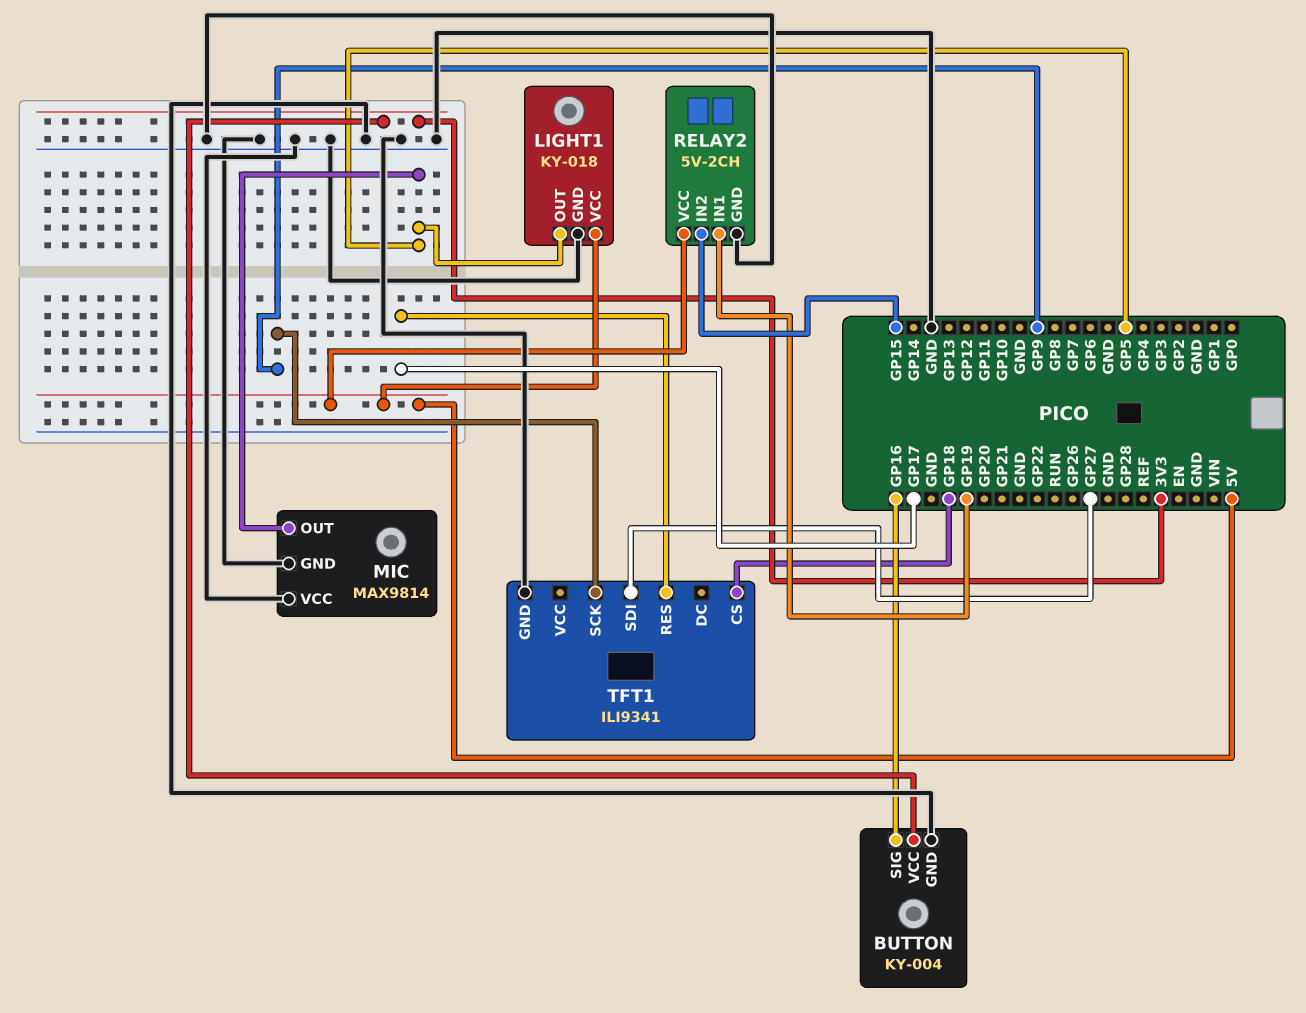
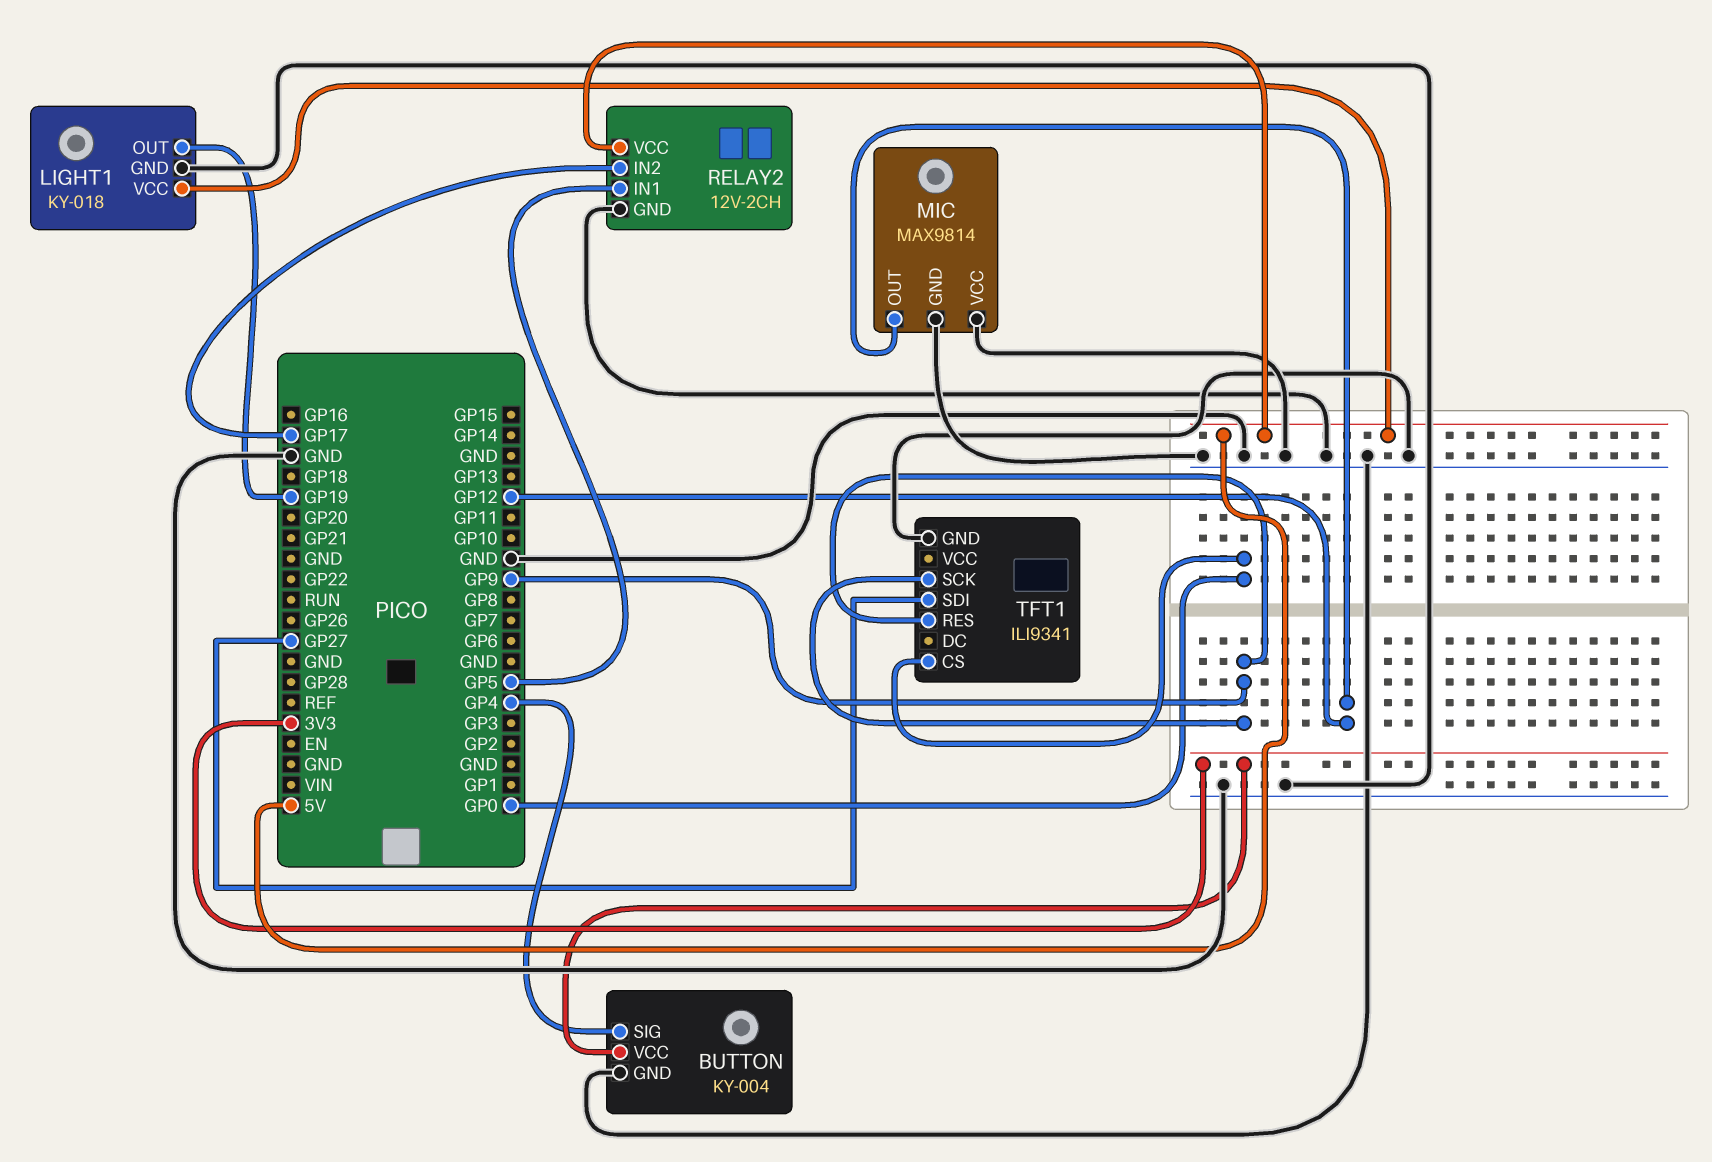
BUTTON pin SIG: GP16 -> GP4
LIGHT1 pin OUT: GP5 -> GP19
MIC pin OUT: GP5 -> GP12
RELAY2: 5V-2CH -> 12V-2CH
RELAY2 pin IN1: GP19 -> GP5
RELAY2 pin IN2: GP15 -> GP17
TFT1 pin CS: GP18 -> GP0
TFT1 pin RES: GP17 -> GP9

